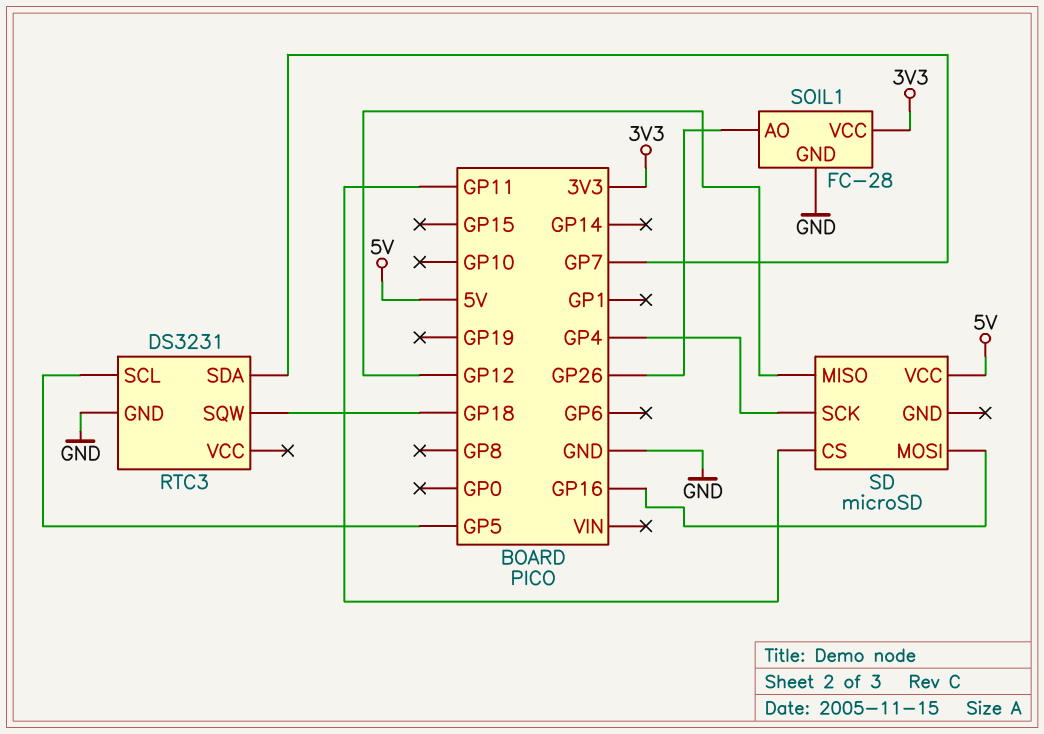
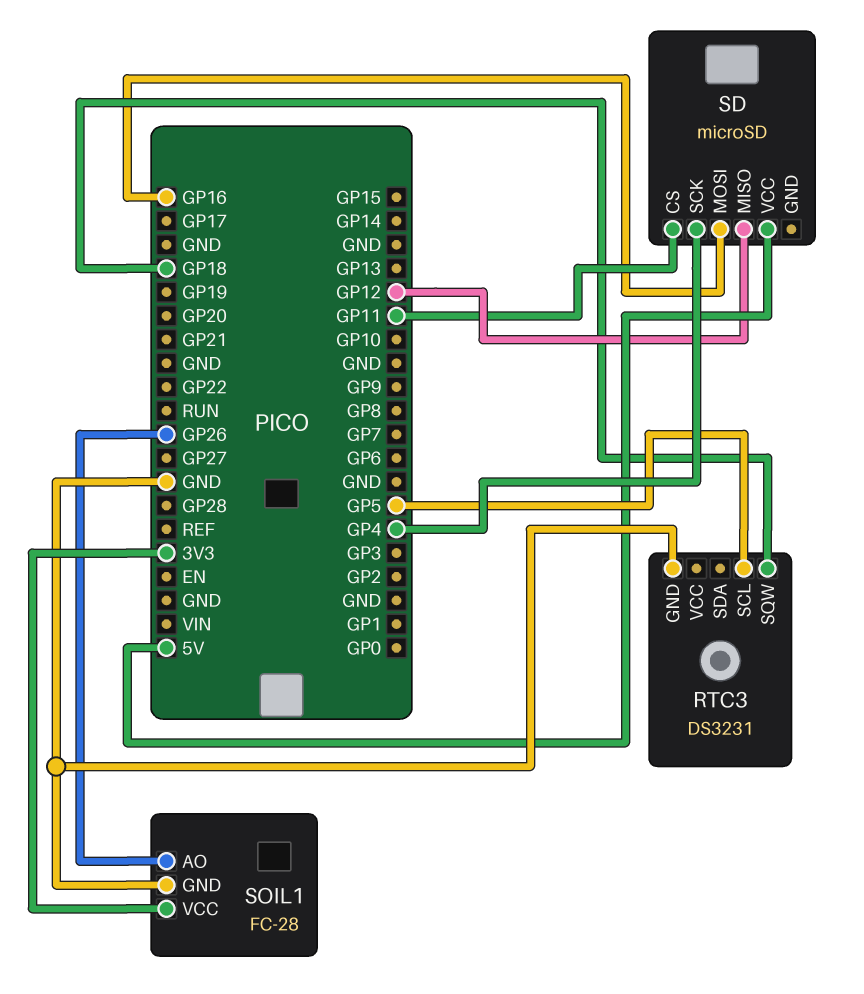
RTC3 pin SDA: GP7 -> none

